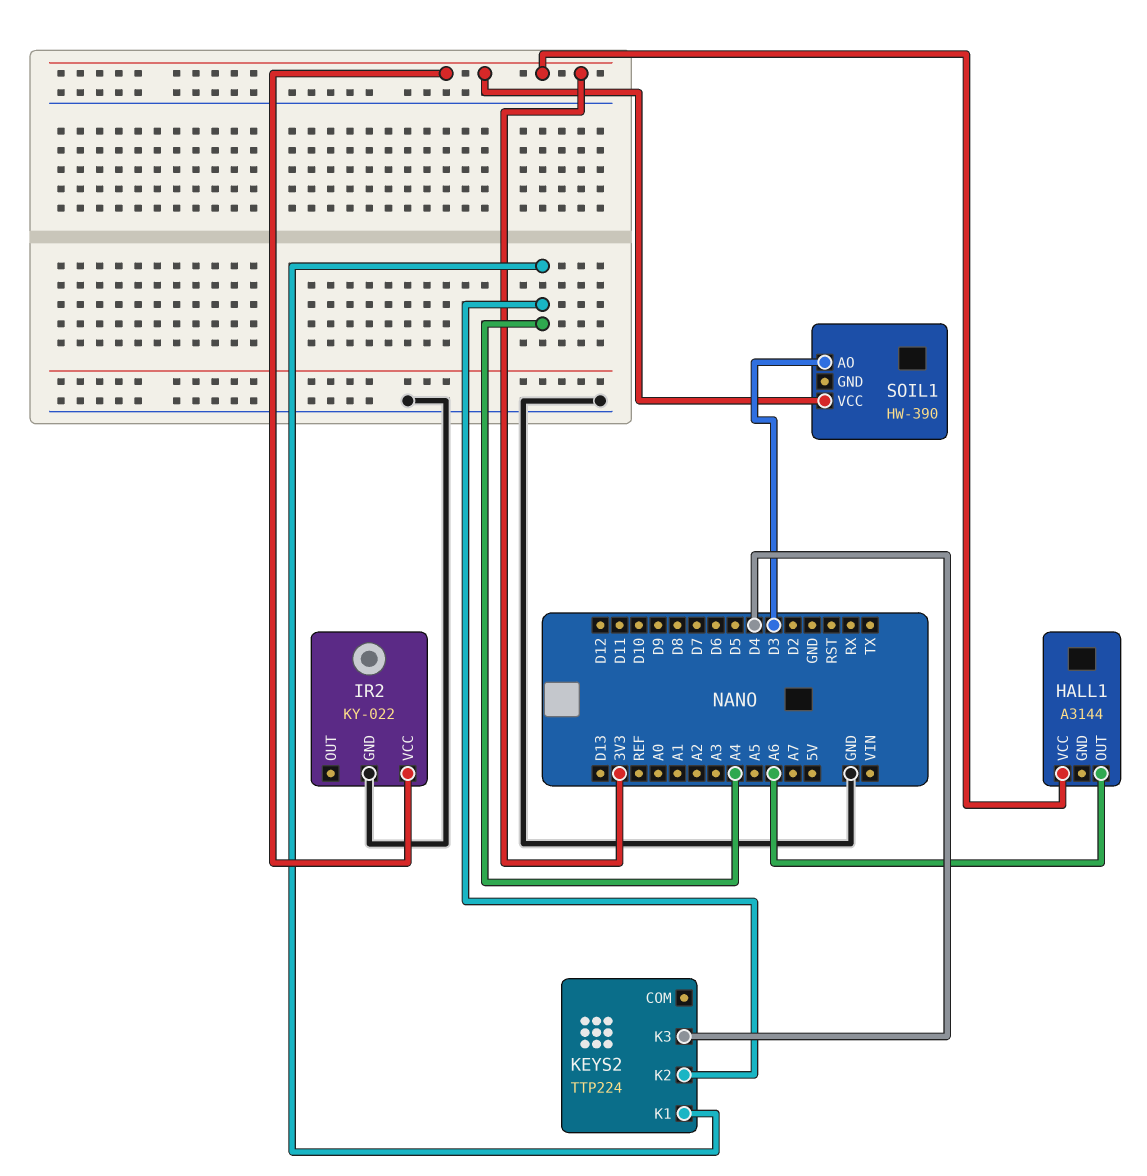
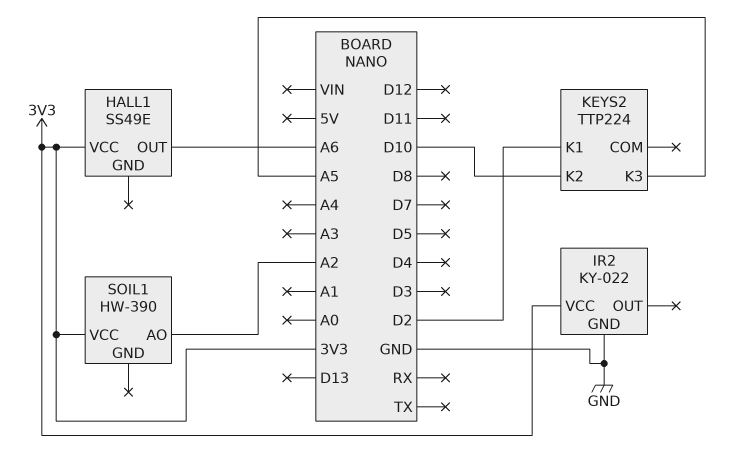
HALL1: A3144 -> SS49E
KEYS2 pin K1: A4 -> D2
KEYS2 pin K2: A4 -> D10
KEYS2 pin K3: D4 -> A5
SOIL1 pin AO: D3 -> A2

